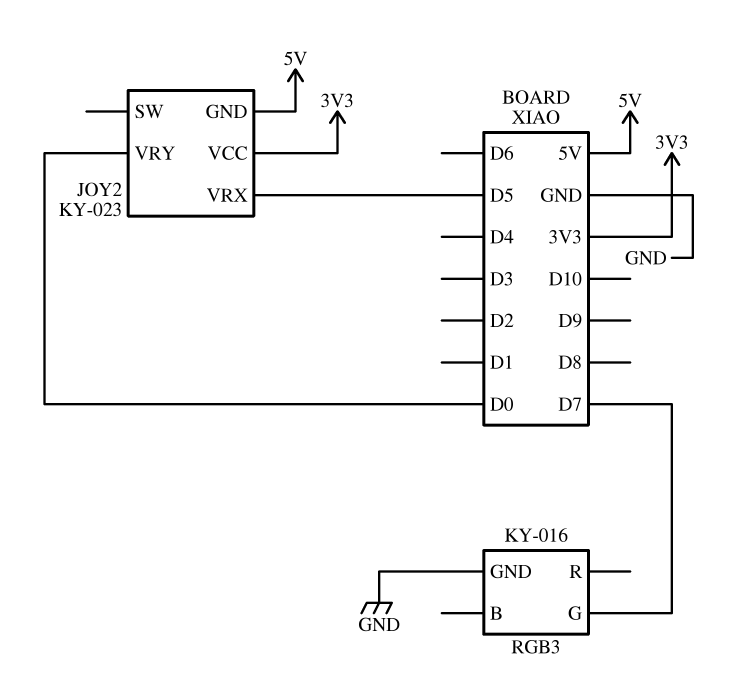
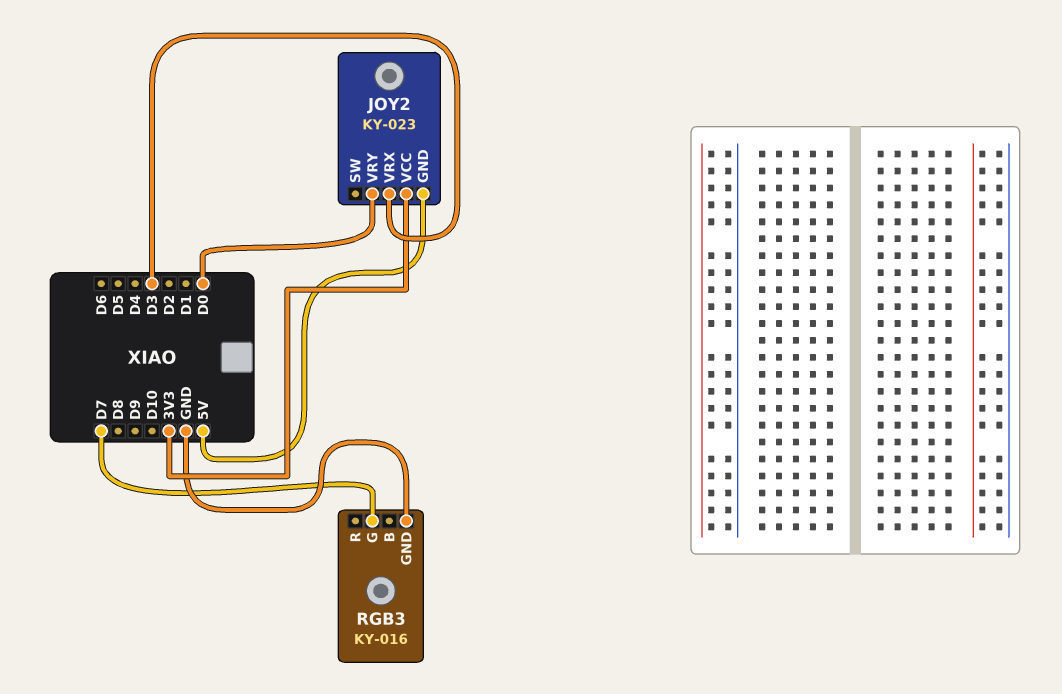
JOY2 pin VRX: D5 -> D3

